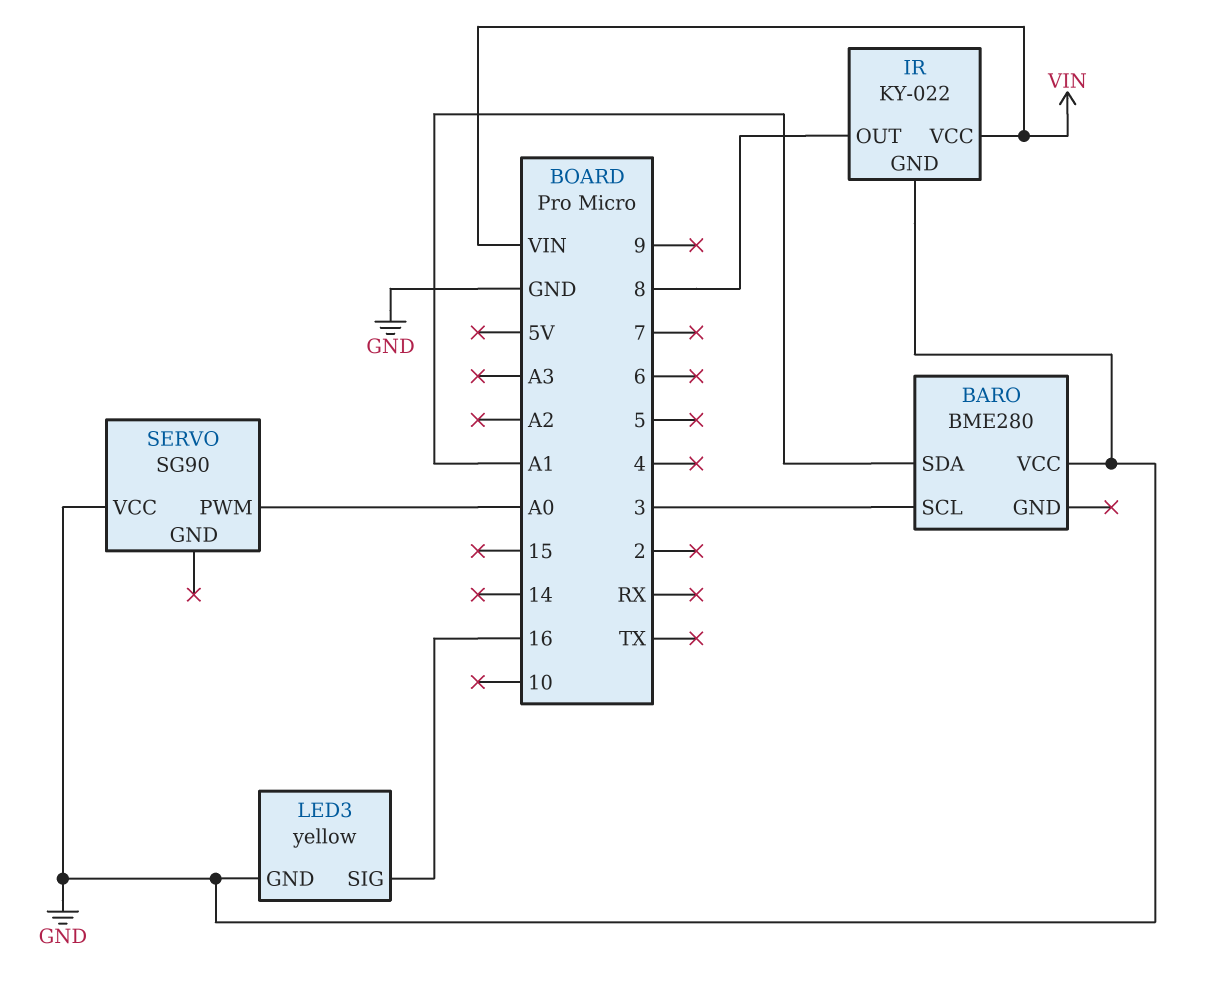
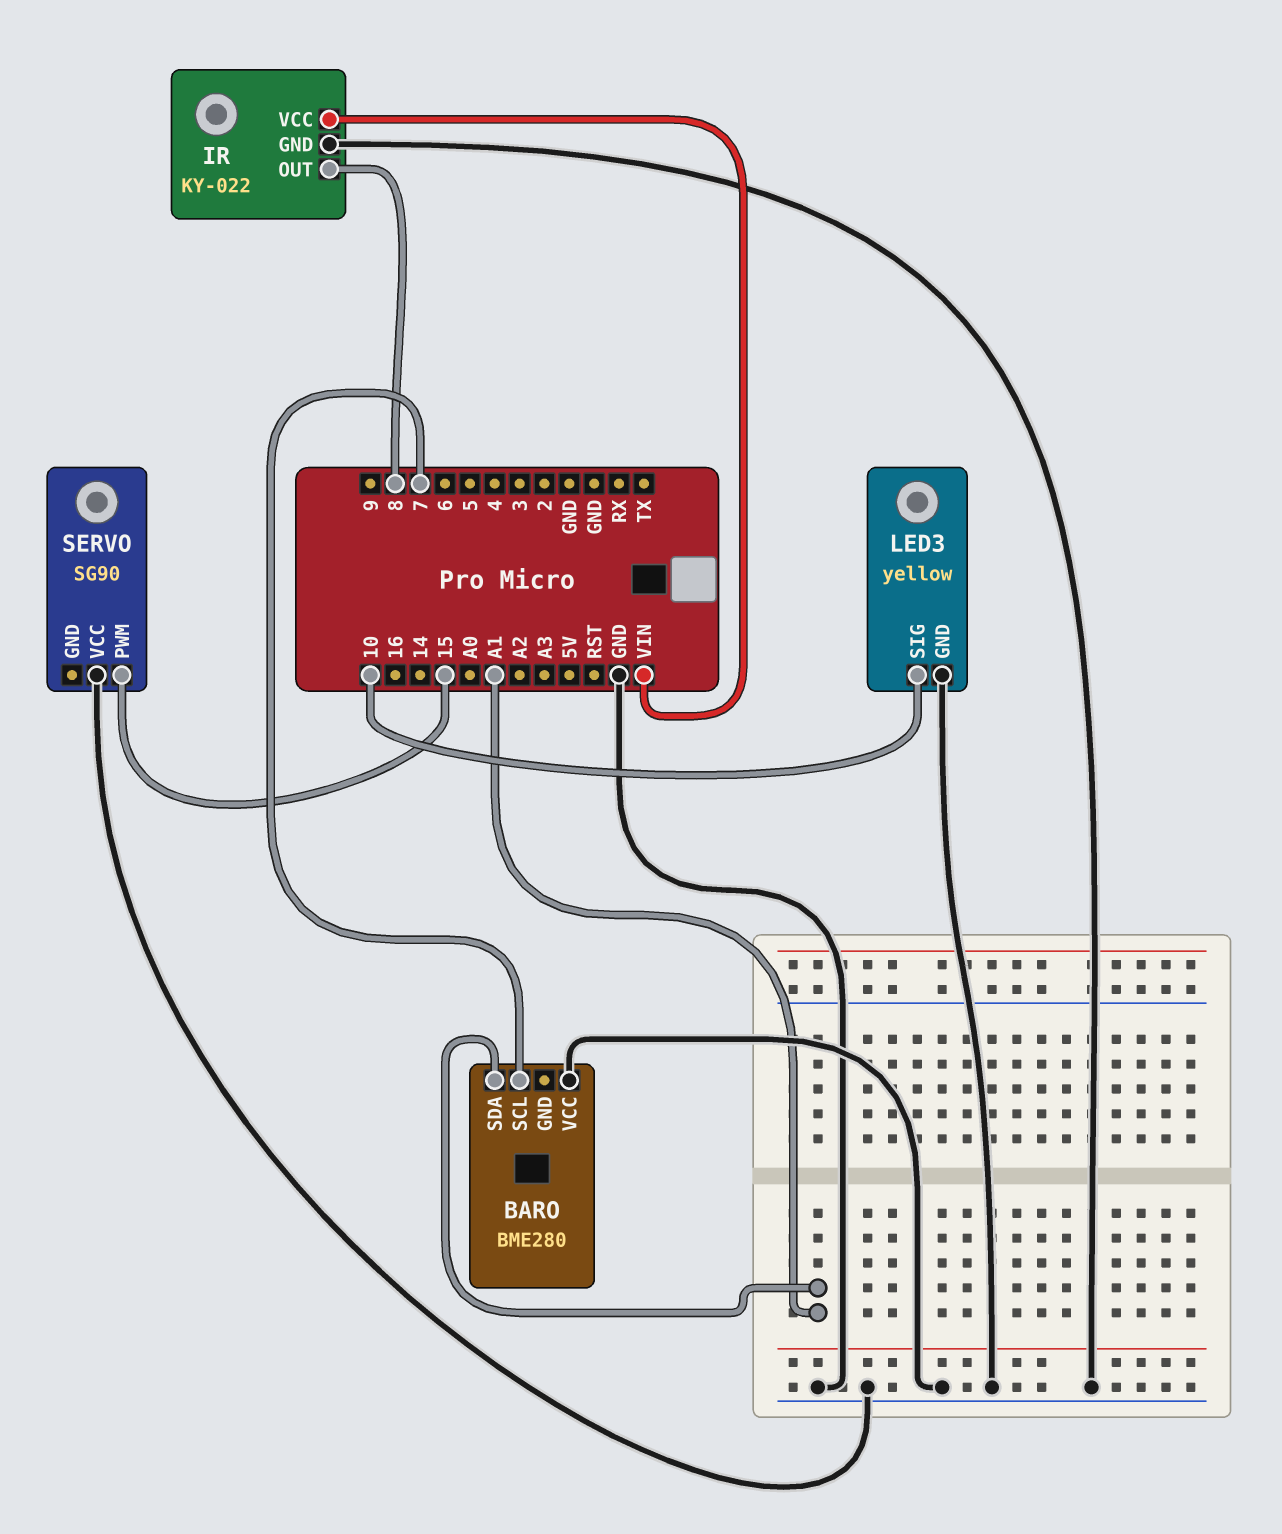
BARO pin SCL: 3 -> 7
LED3 pin SIG: 16 -> 10
SERVO pin PWM: A0 -> 15

